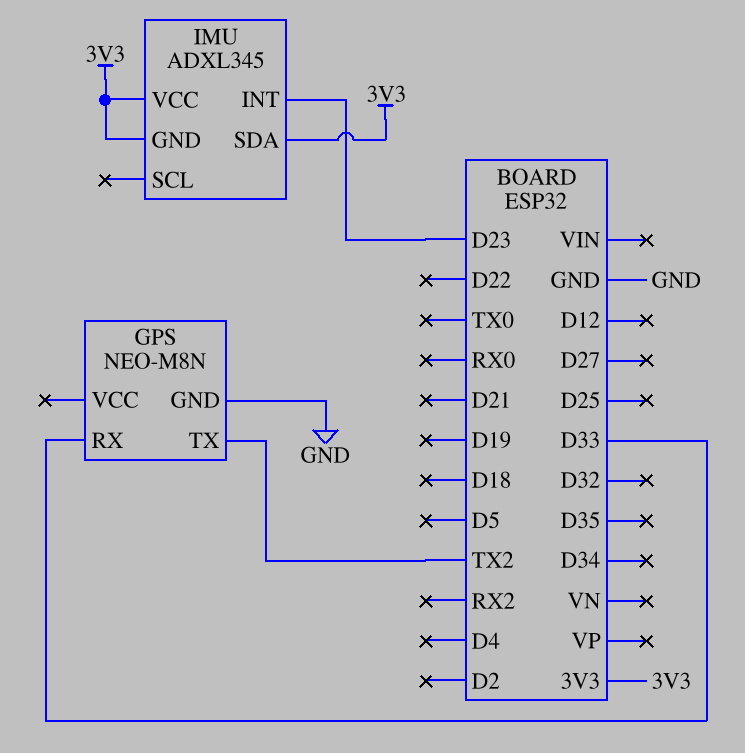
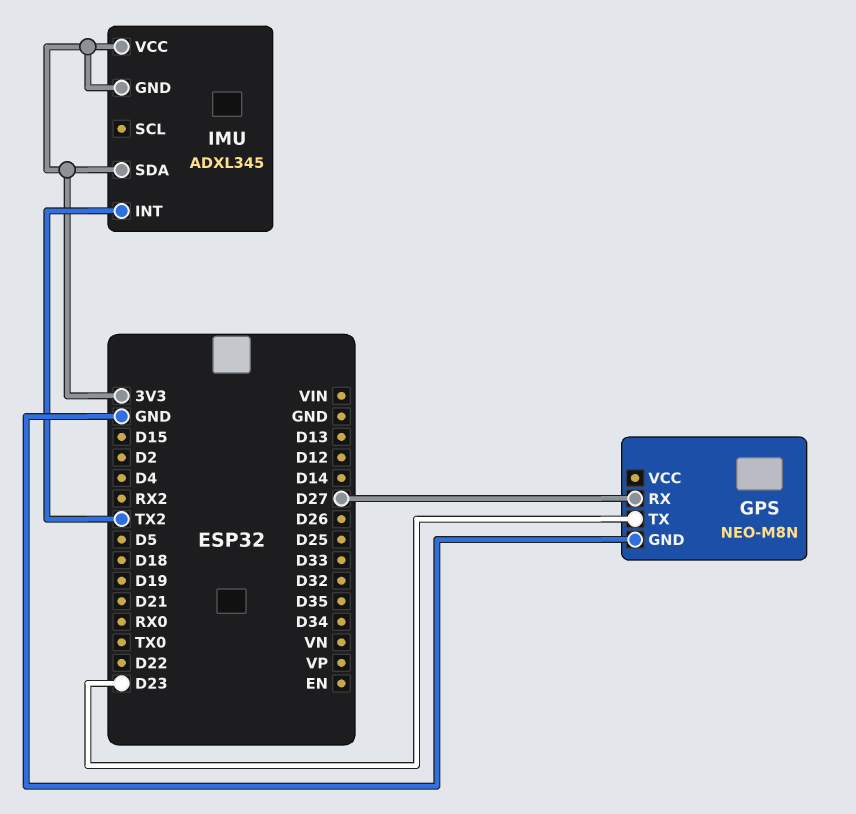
GPS pin RX: D33 -> D27
GPS pin TX: TX2 -> D23
IMU pin INT: D23 -> TX2

